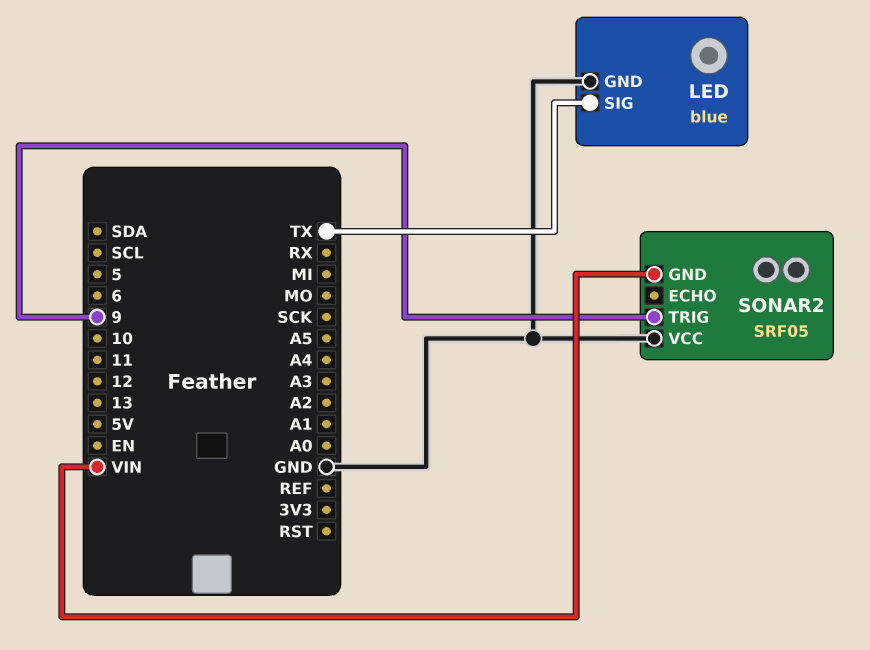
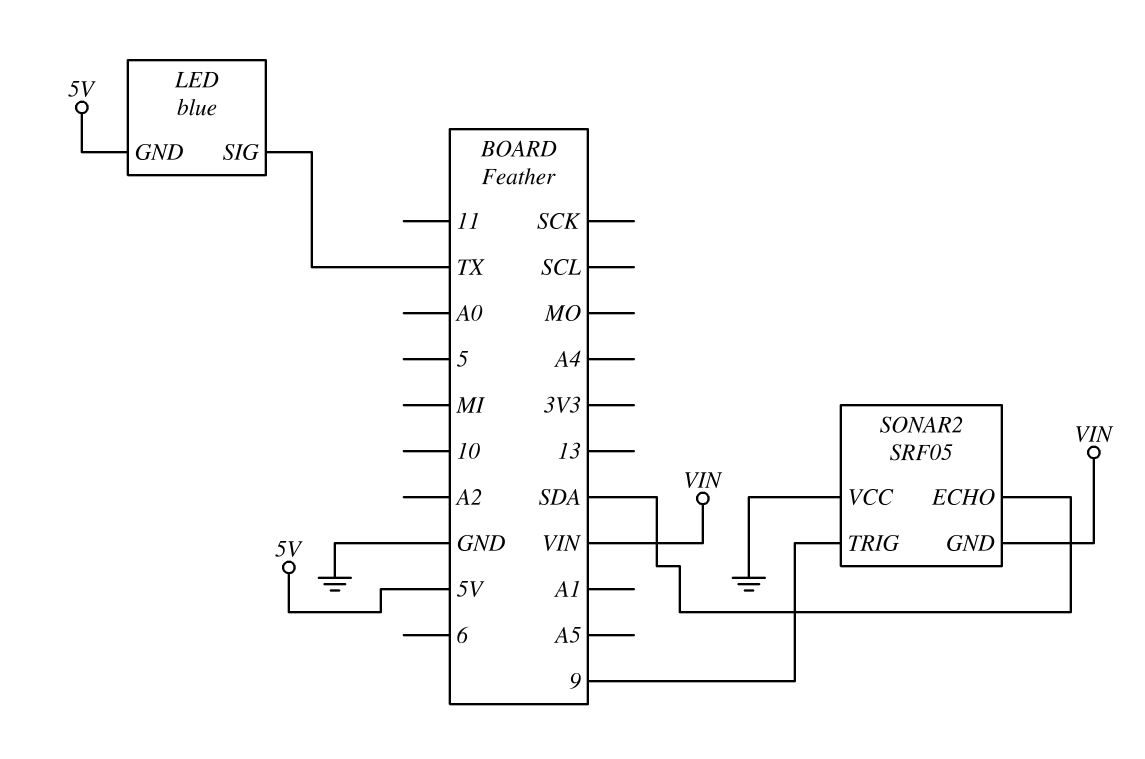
LED pin GND: GND -> 5V
SONAR2 pin ECHO: none -> SDA

